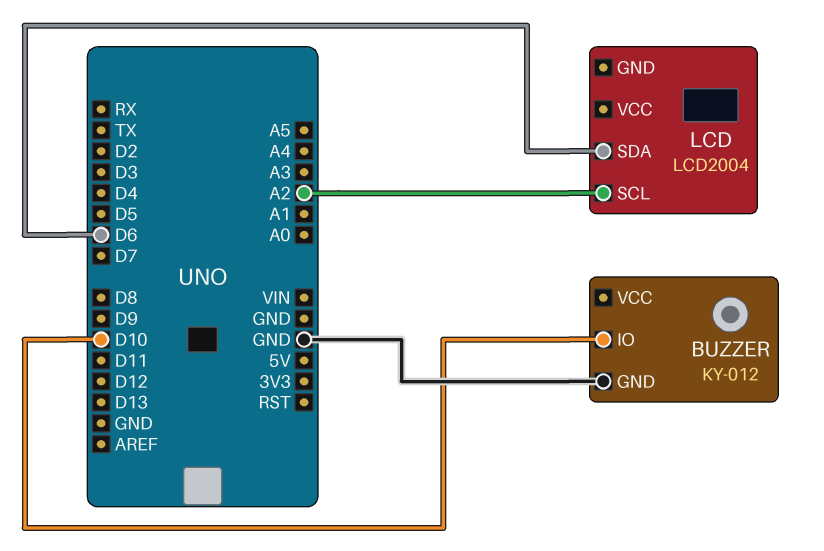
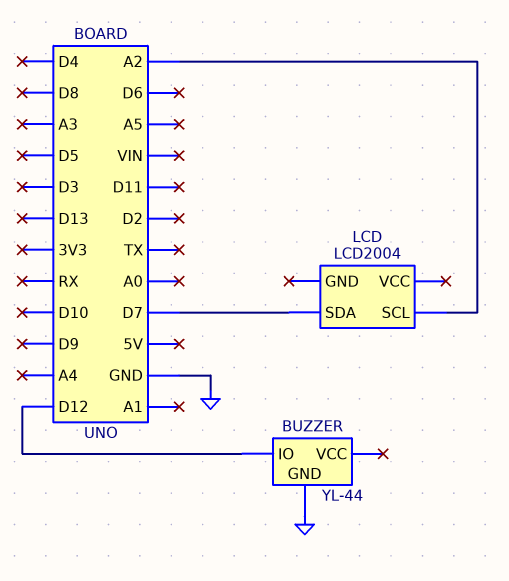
BUZZER: KY-012 -> YL-44
BUZZER pin IO: D10 -> D12
LCD pin SDA: D6 -> D7

